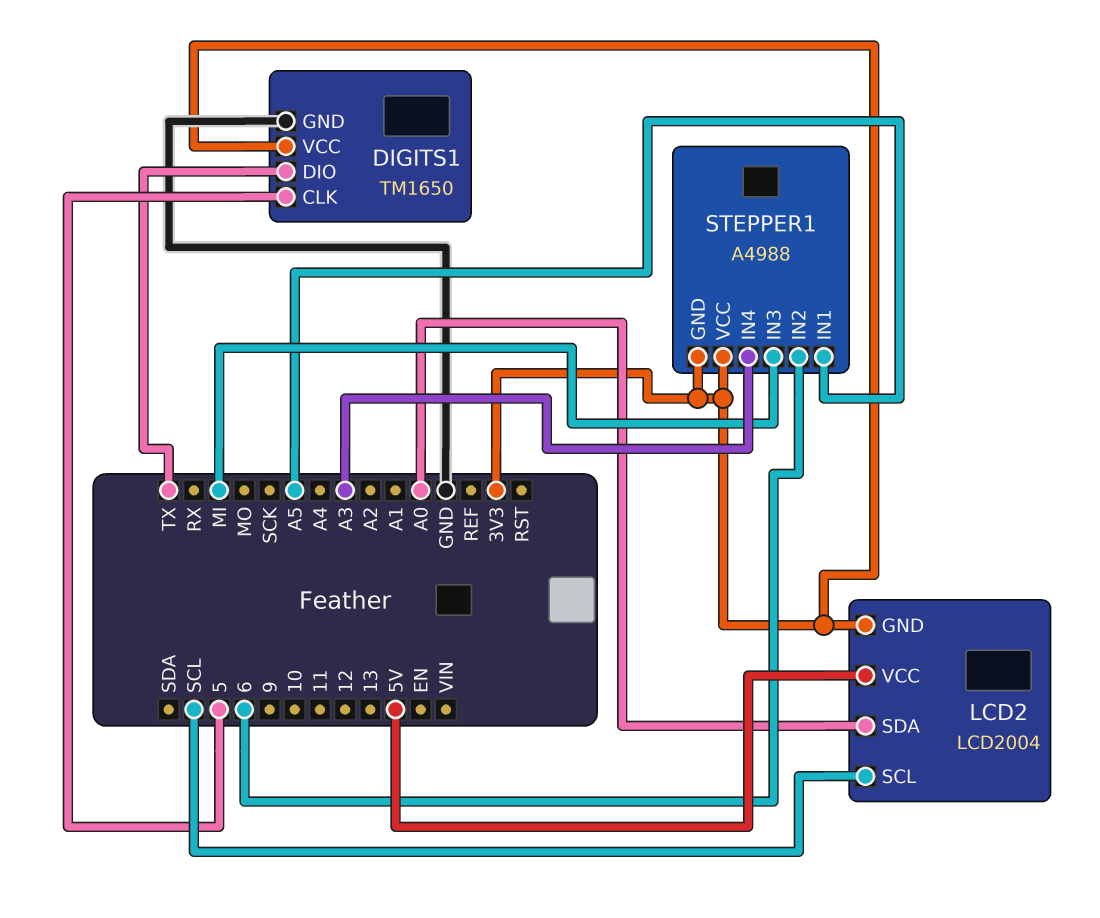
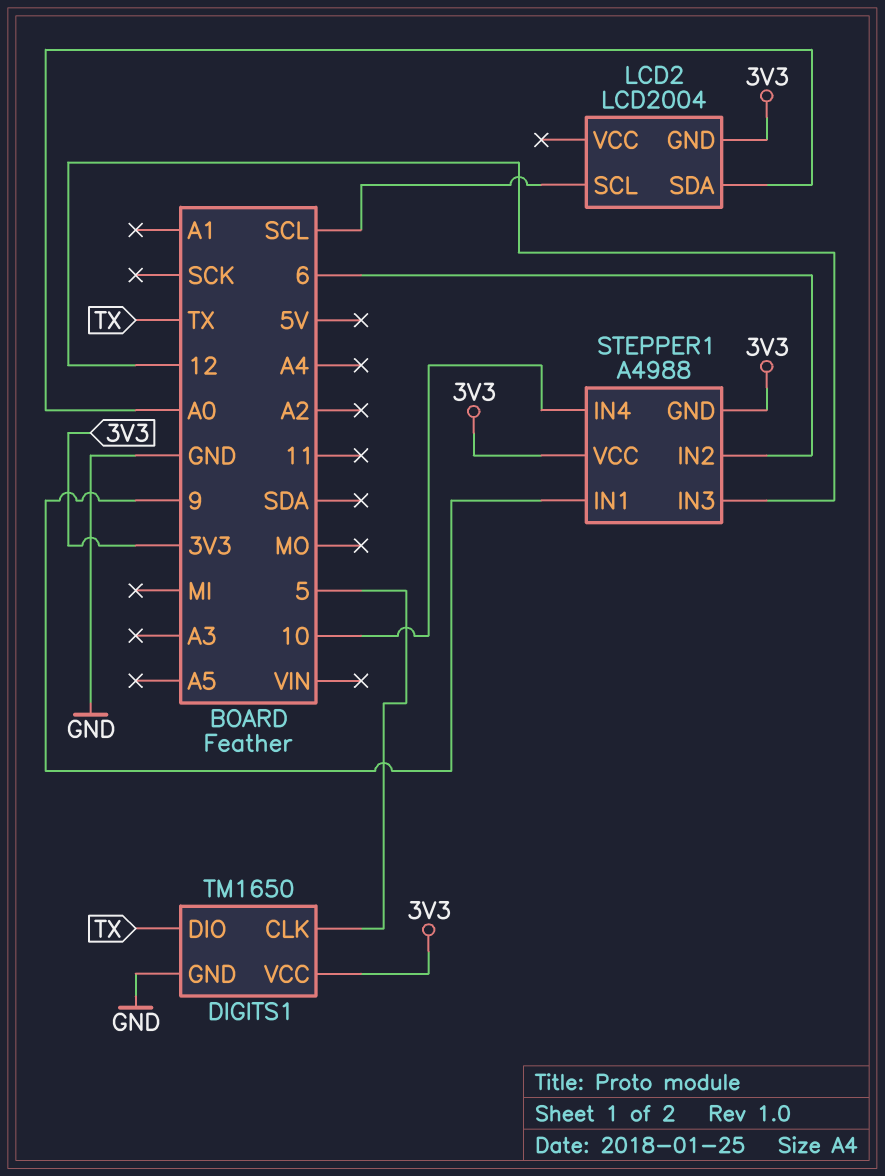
LCD2 pin VCC: 5V -> none
STEPPER1 pin IN1: A5 -> 9
STEPPER1 pin IN3: MI -> 12
STEPPER1 pin IN4: A3 -> 10

